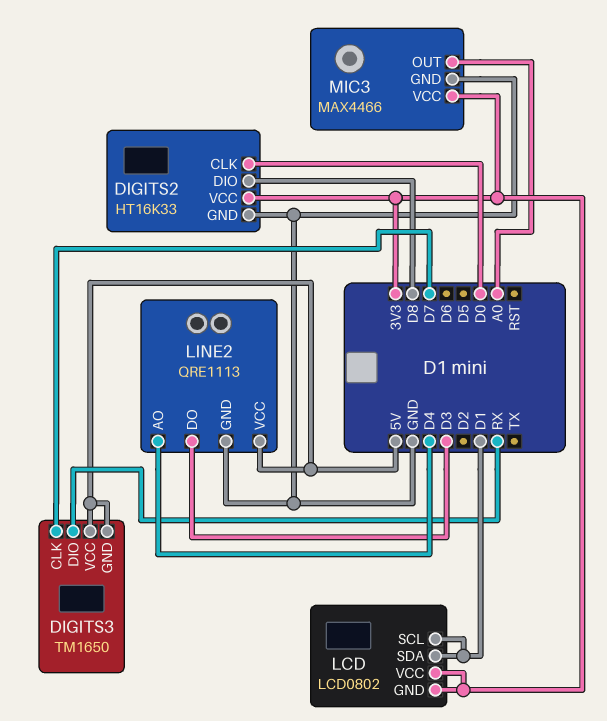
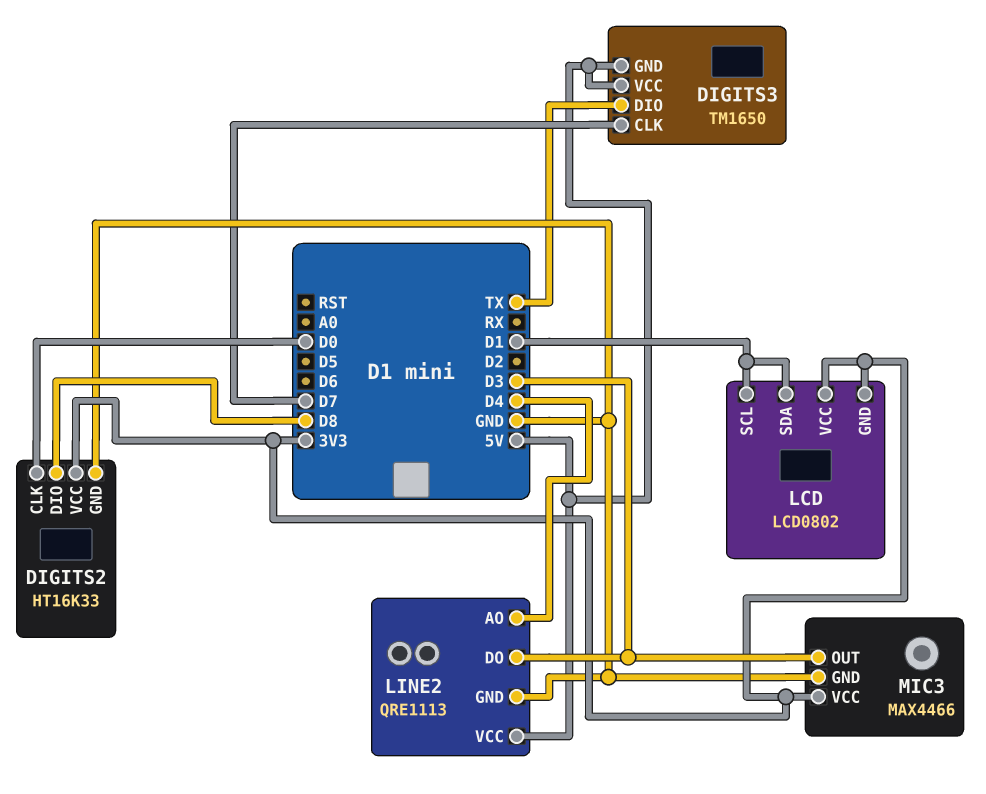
DIGITS3 pin DIO: RX -> TX
MIC3 pin OUT: A0 -> D3

